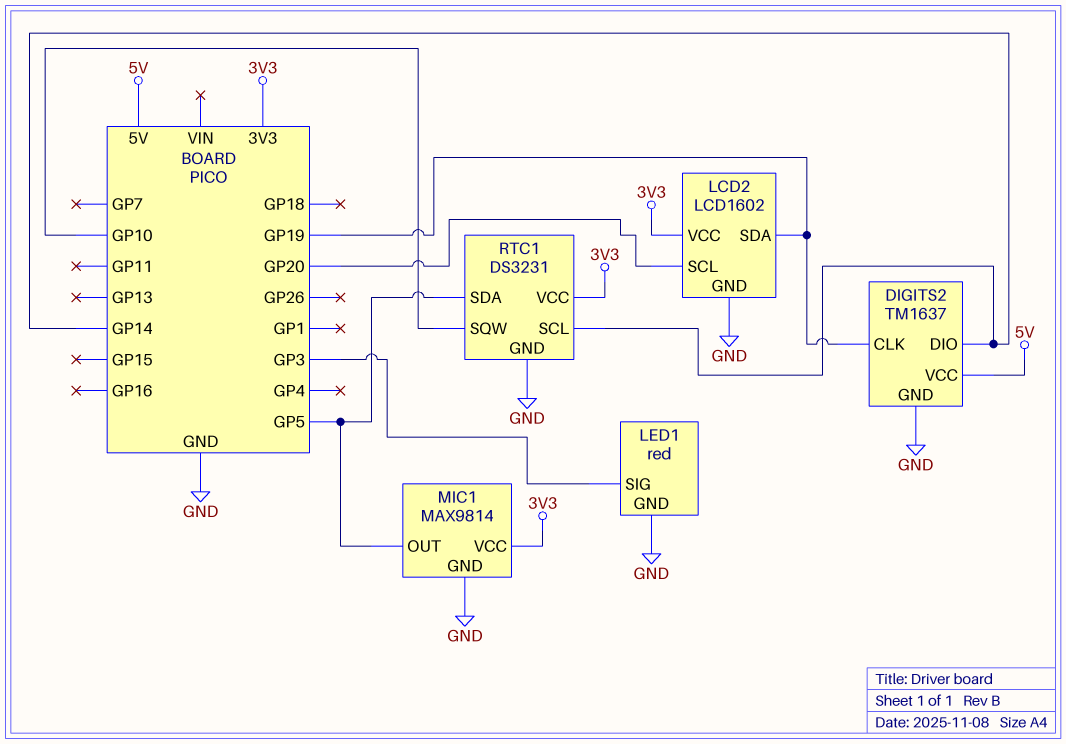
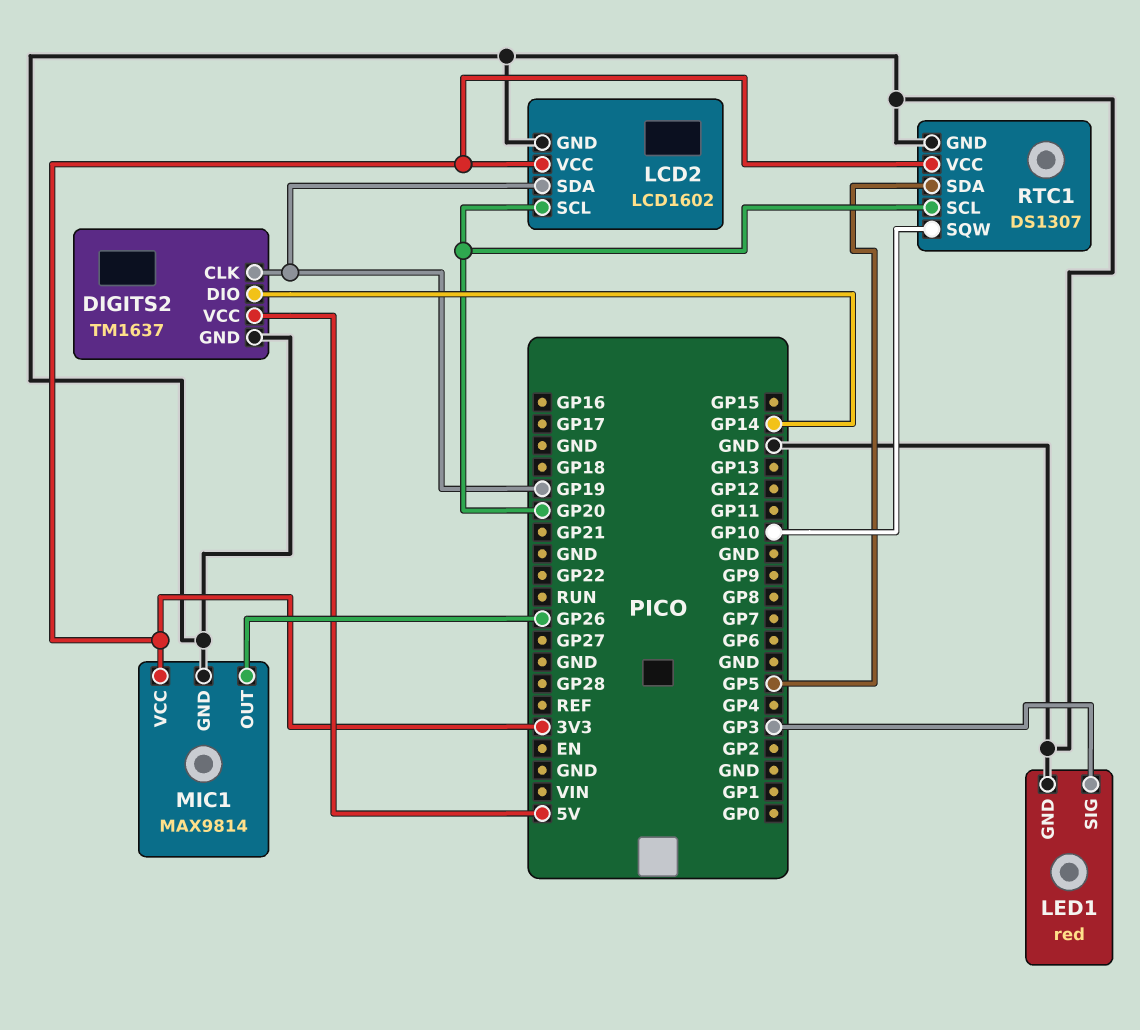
MIC1 pin OUT: GP5 -> GP26
RTC1: DS3231 -> DS1307
RTC1 pin SCL: GP14 -> GP20

